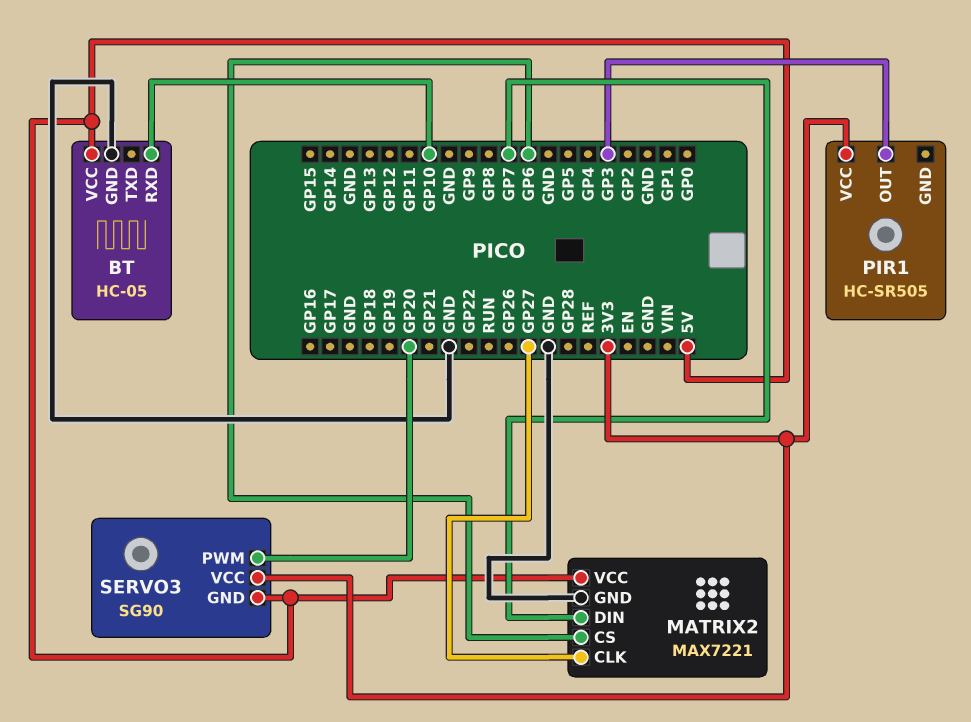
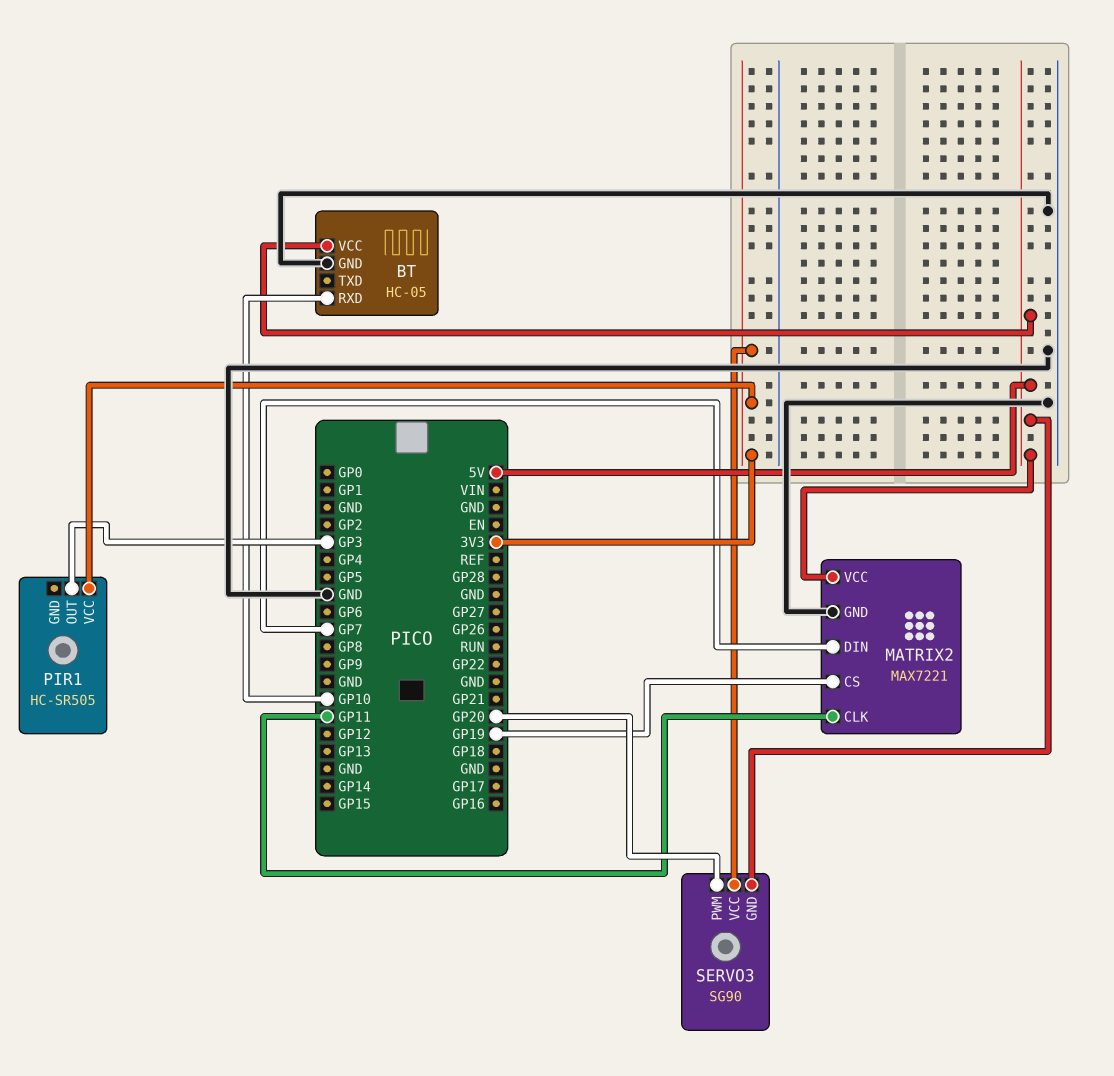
MATRIX2 pin CLK: GP27 -> GP11
MATRIX2 pin CS: GP6 -> GP19

